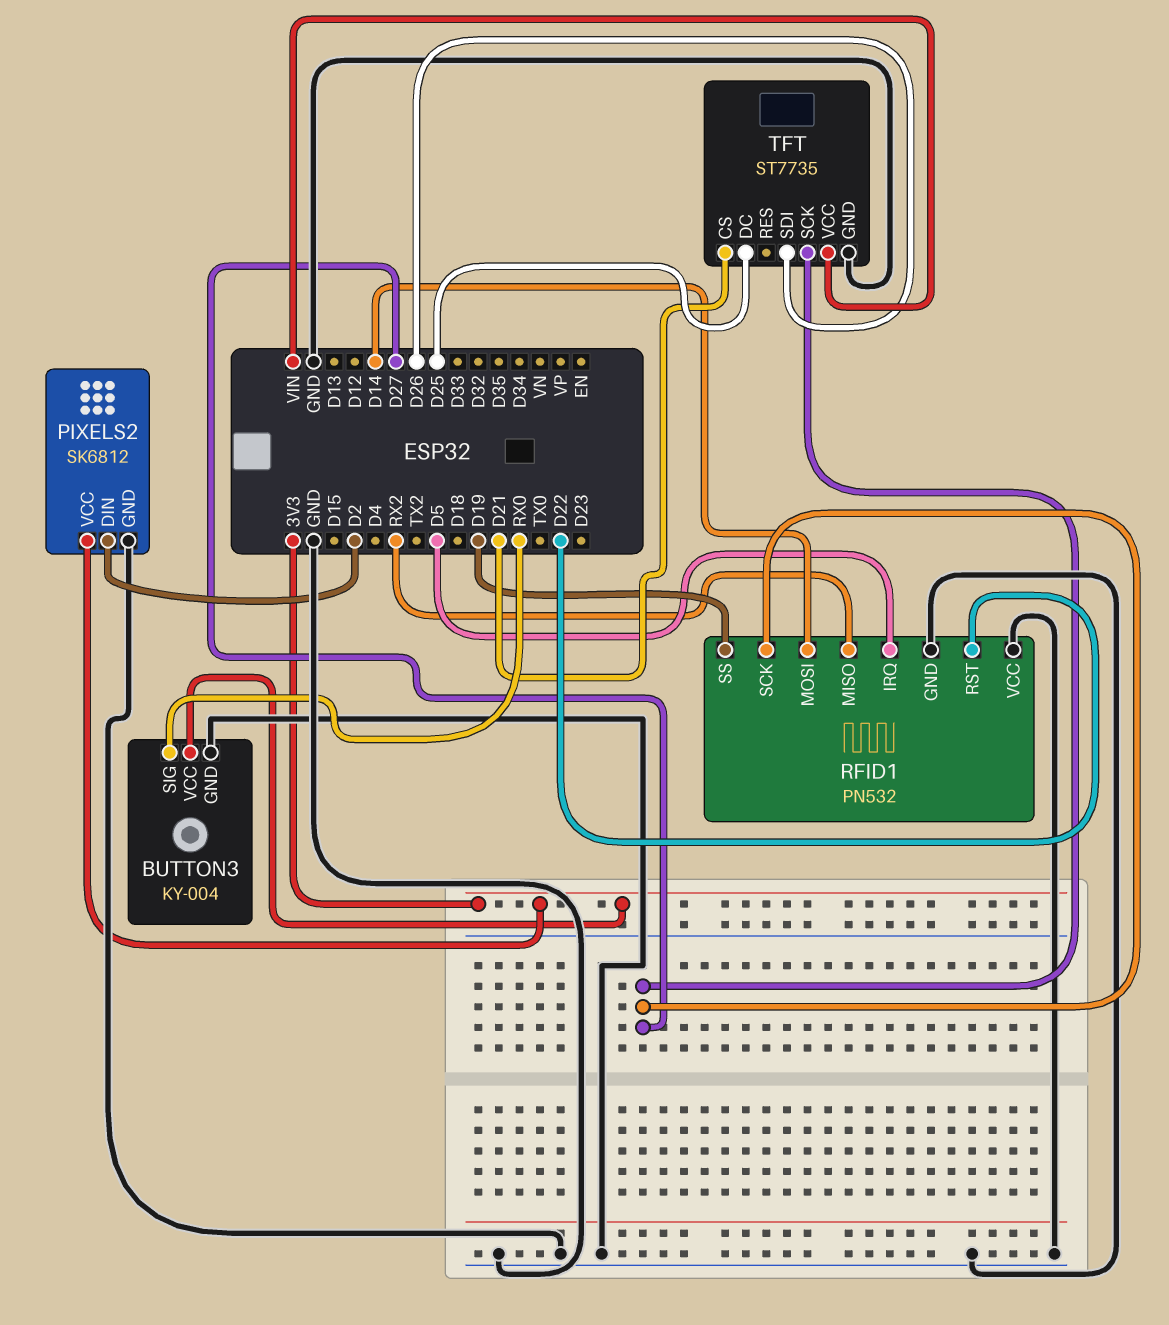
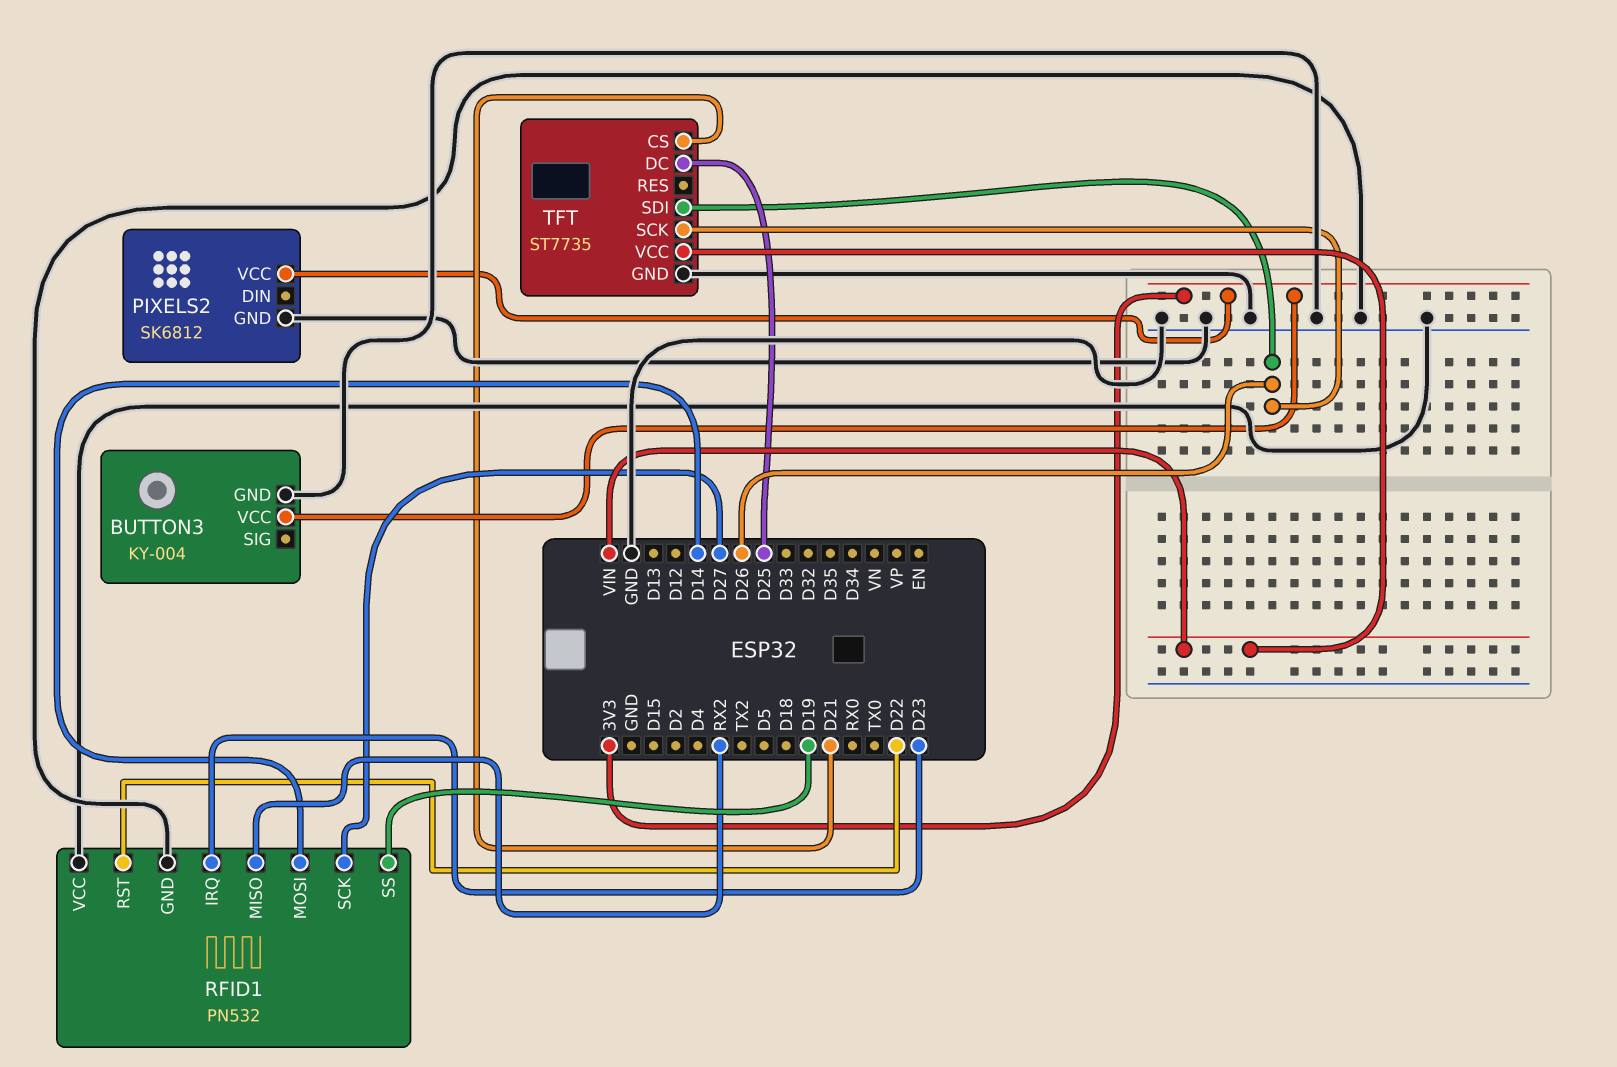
BUTTON3 pin SIG: RX0 -> none
PIXELS2 pin DIN: D2 -> none
RFID1 pin IRQ: D5 -> D23
TFT pin SCK: D27 -> D26

